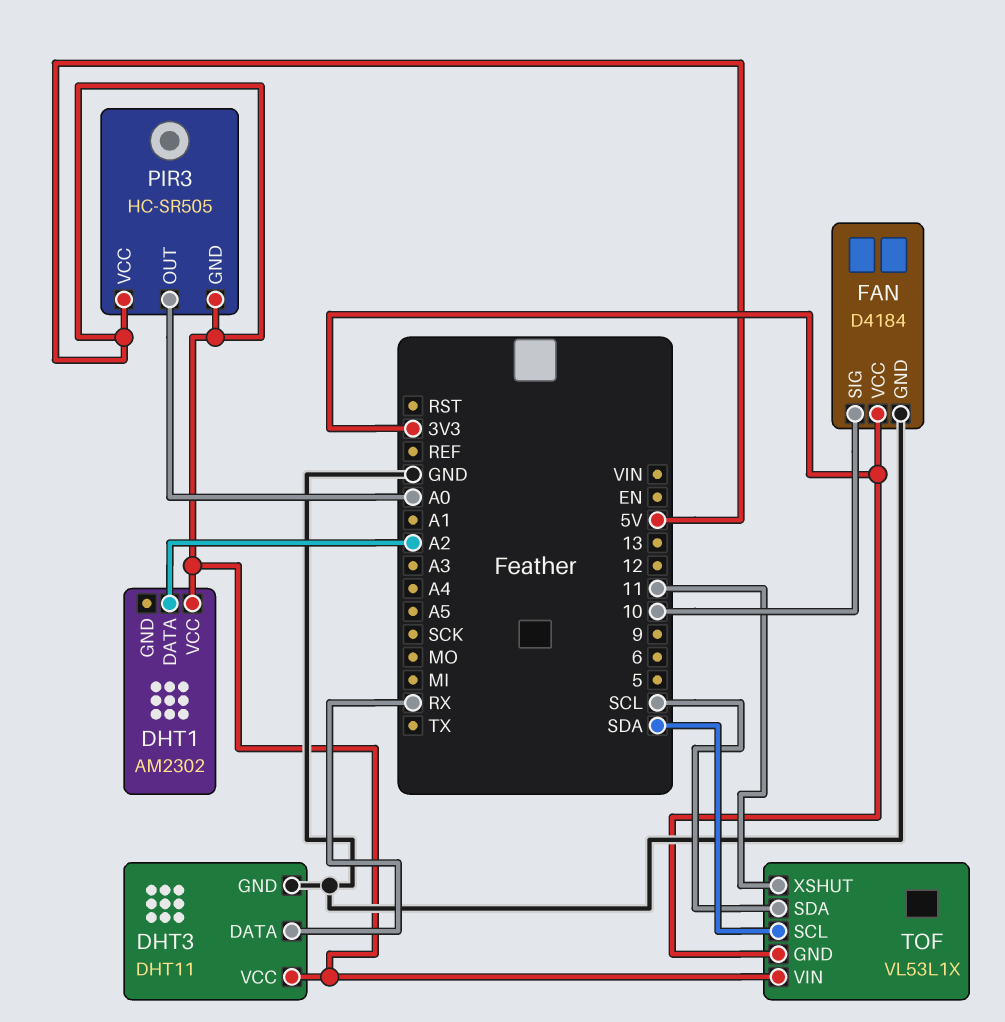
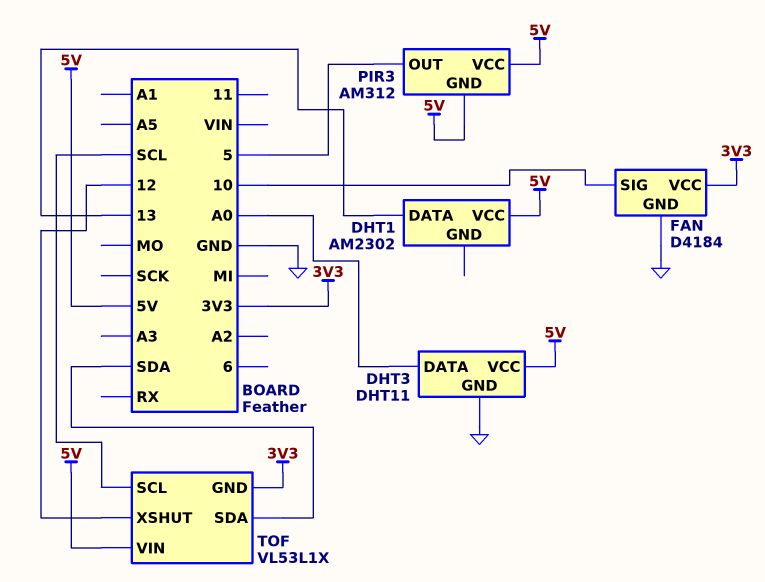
DHT1 pin DATA: A2 -> 13
DHT3 pin DATA: RX -> A0
PIR3: HC-SR505 -> AM312
PIR3 pin OUT: A0 -> 5
TOF pin SCL: SDA -> SCL
TOF pin SDA: SCL -> SDA
TOF pin XSHUT: 11 -> 12

